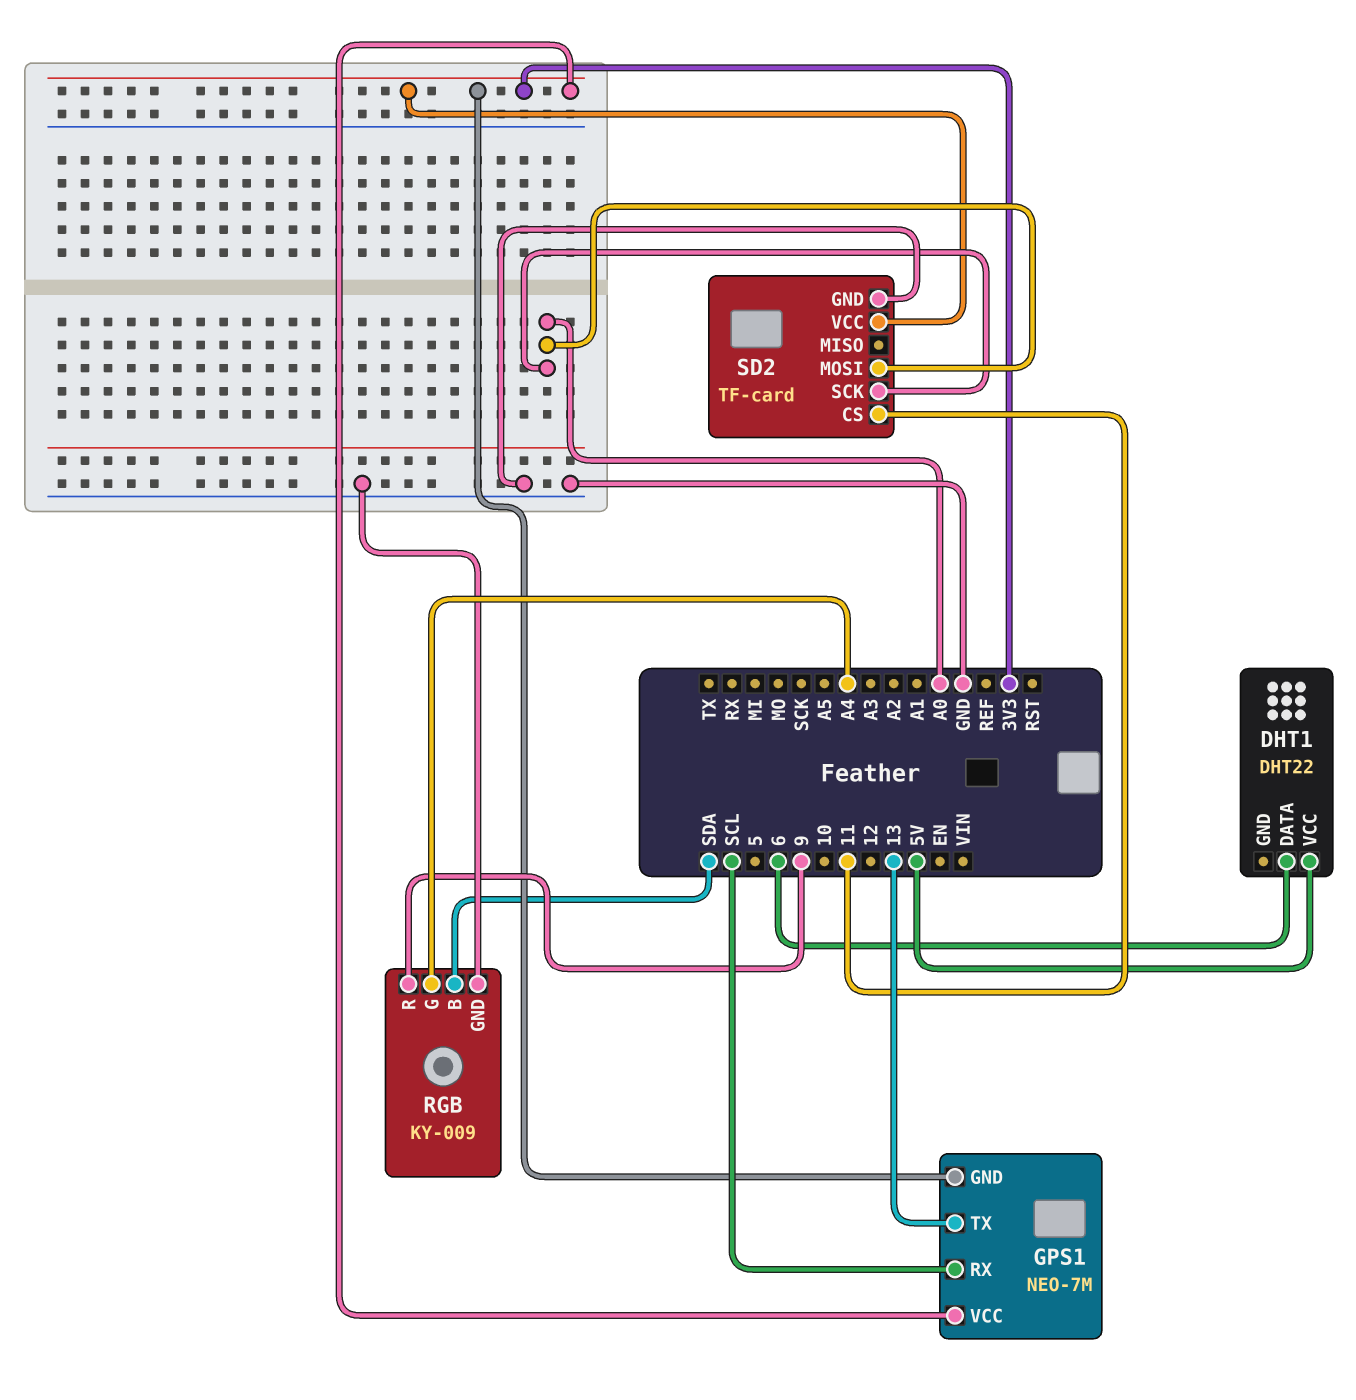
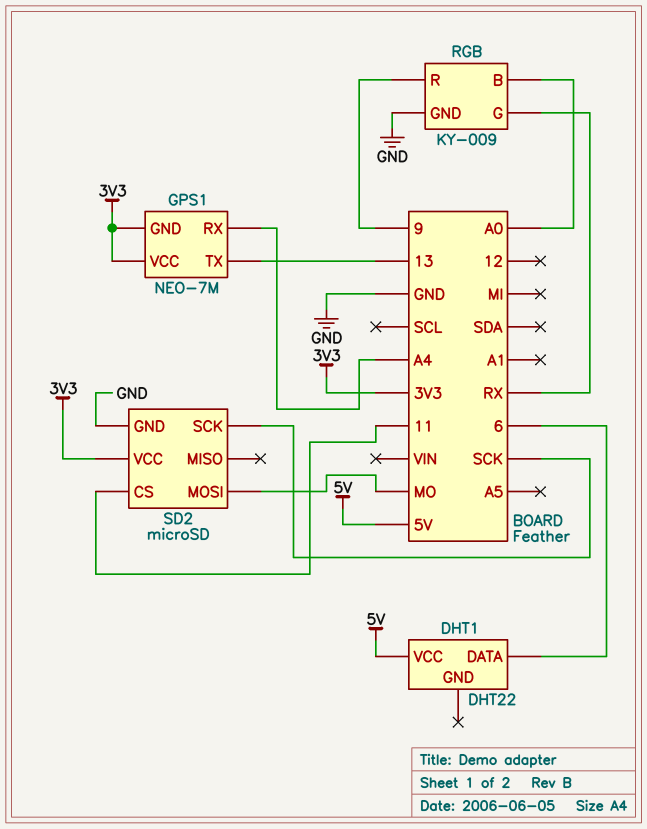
GPS1 pin RX: SCL -> A4
RGB pin B: SDA -> A0
RGB pin G: A4 -> RX
SD2: TF-card -> microSD
SD2 pin MOSI: A0 -> MO
SD2 pin SCK: A0 -> SCK

